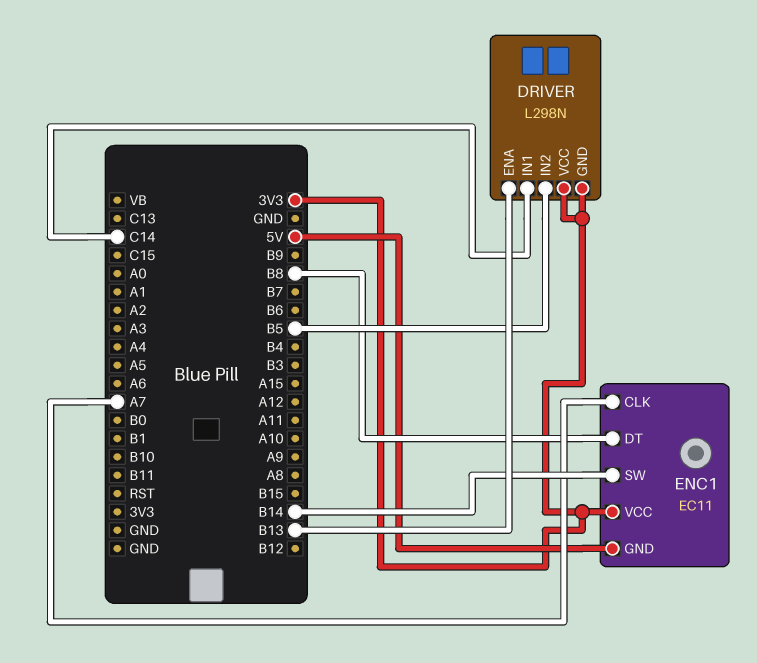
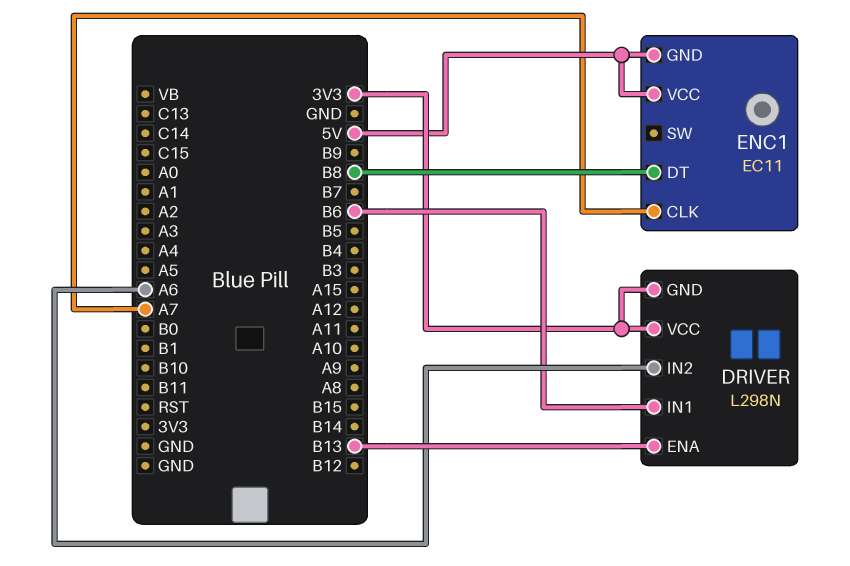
DRIVER pin IN1: C14 -> B6
DRIVER pin IN2: B5 -> A6
ENC1 pin SW: B14 -> none
ENC1 pin VCC: 3V3 -> 5V

